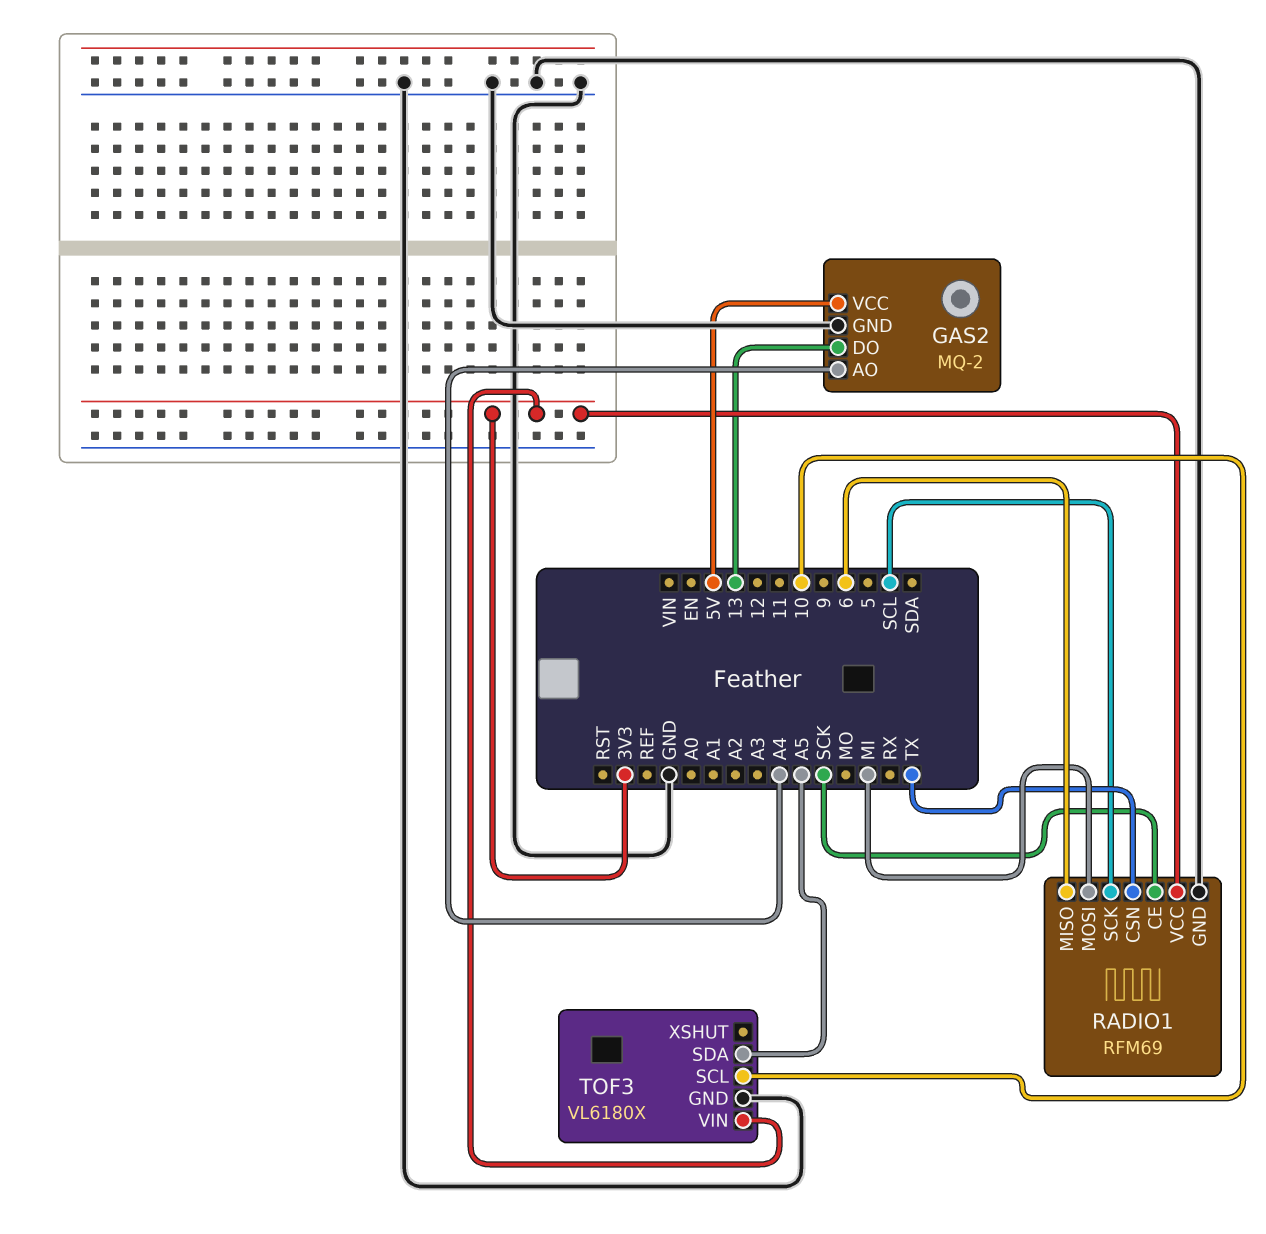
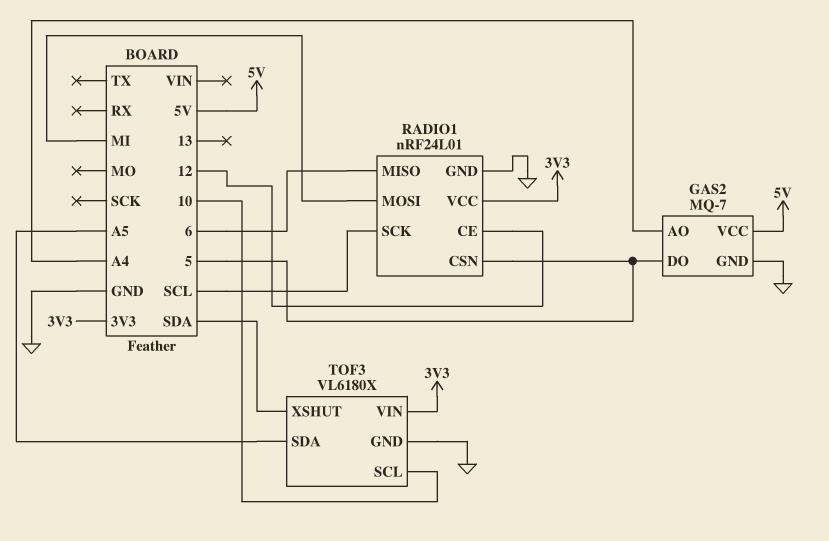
GAS2: MQ-2 -> MQ-7
GAS2 pin DO: 13 -> 5
RADIO1: RFM69 -> nRF24L01
RADIO1 pin CE: SCK -> 12
RADIO1 pin CSN: TX -> 5
TOF3 pin XSHUT: none -> SDA

